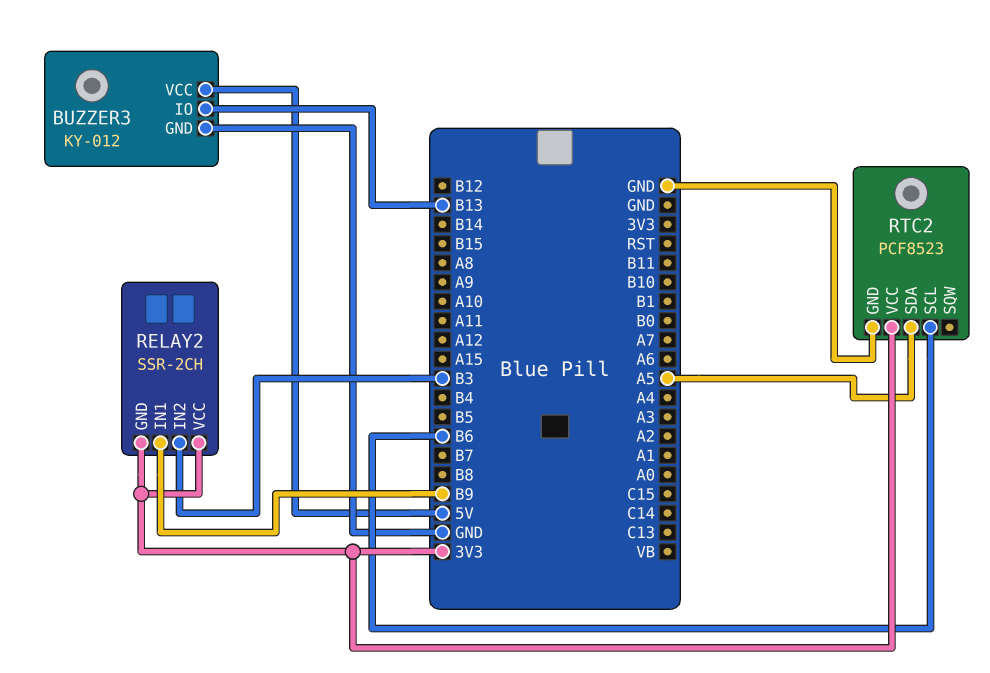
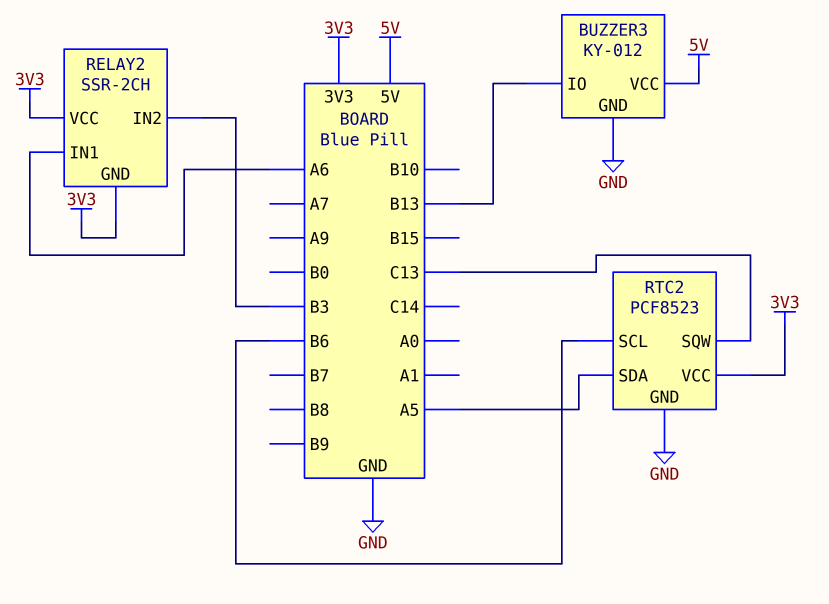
RELAY2 pin IN1: B9 -> A6
RTC2 pin SQW: none -> C13

